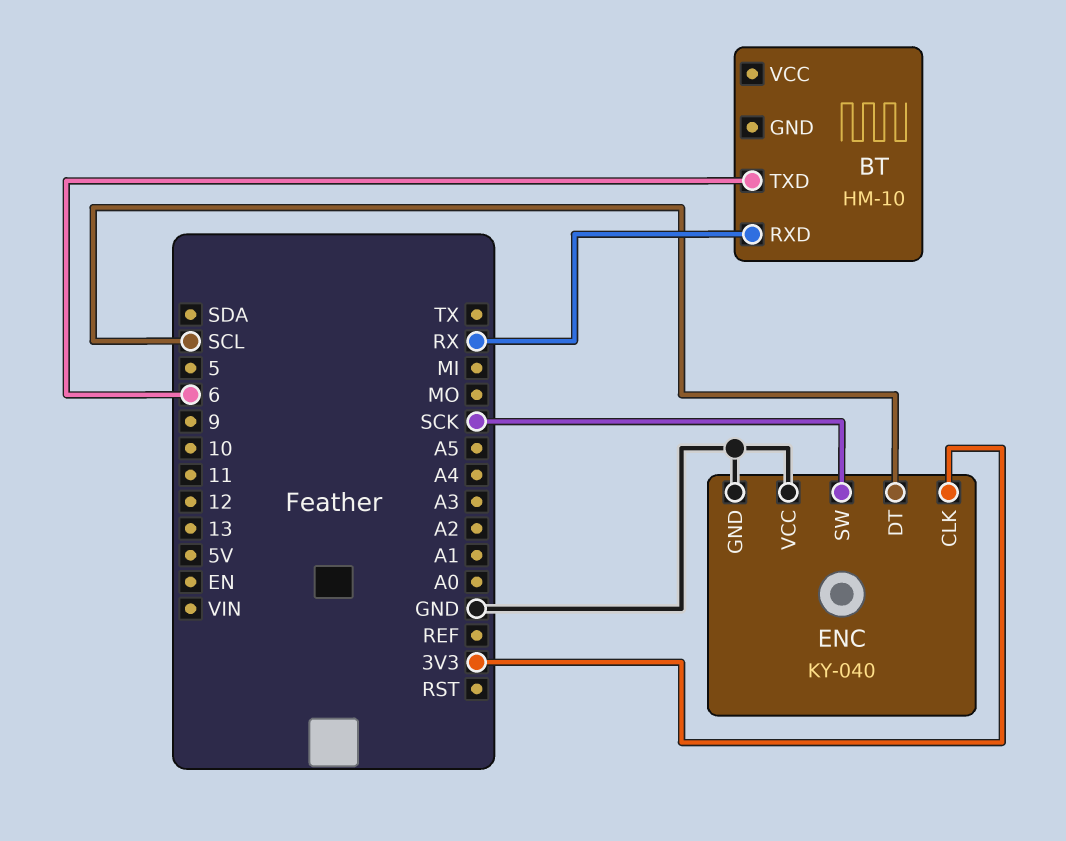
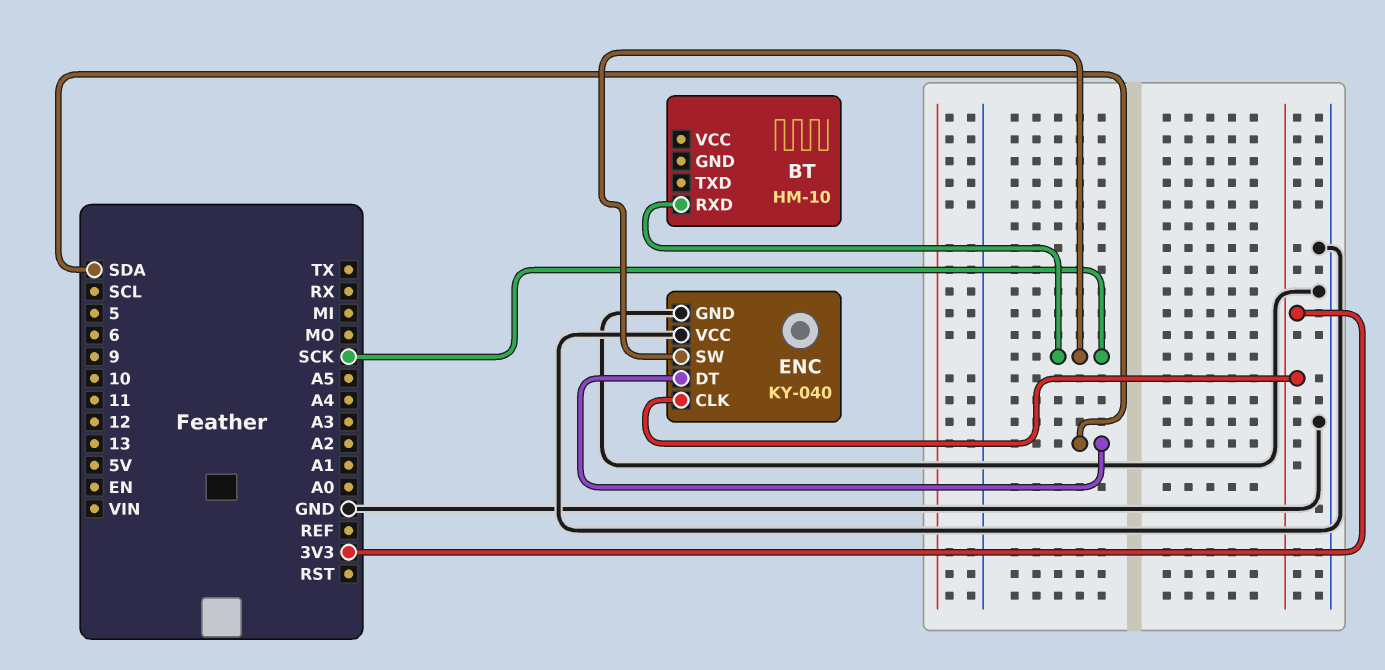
BT pin RXD: RX -> SCK
BT pin TXD: 6 -> none
ENC pin DT: SCL -> SDA

